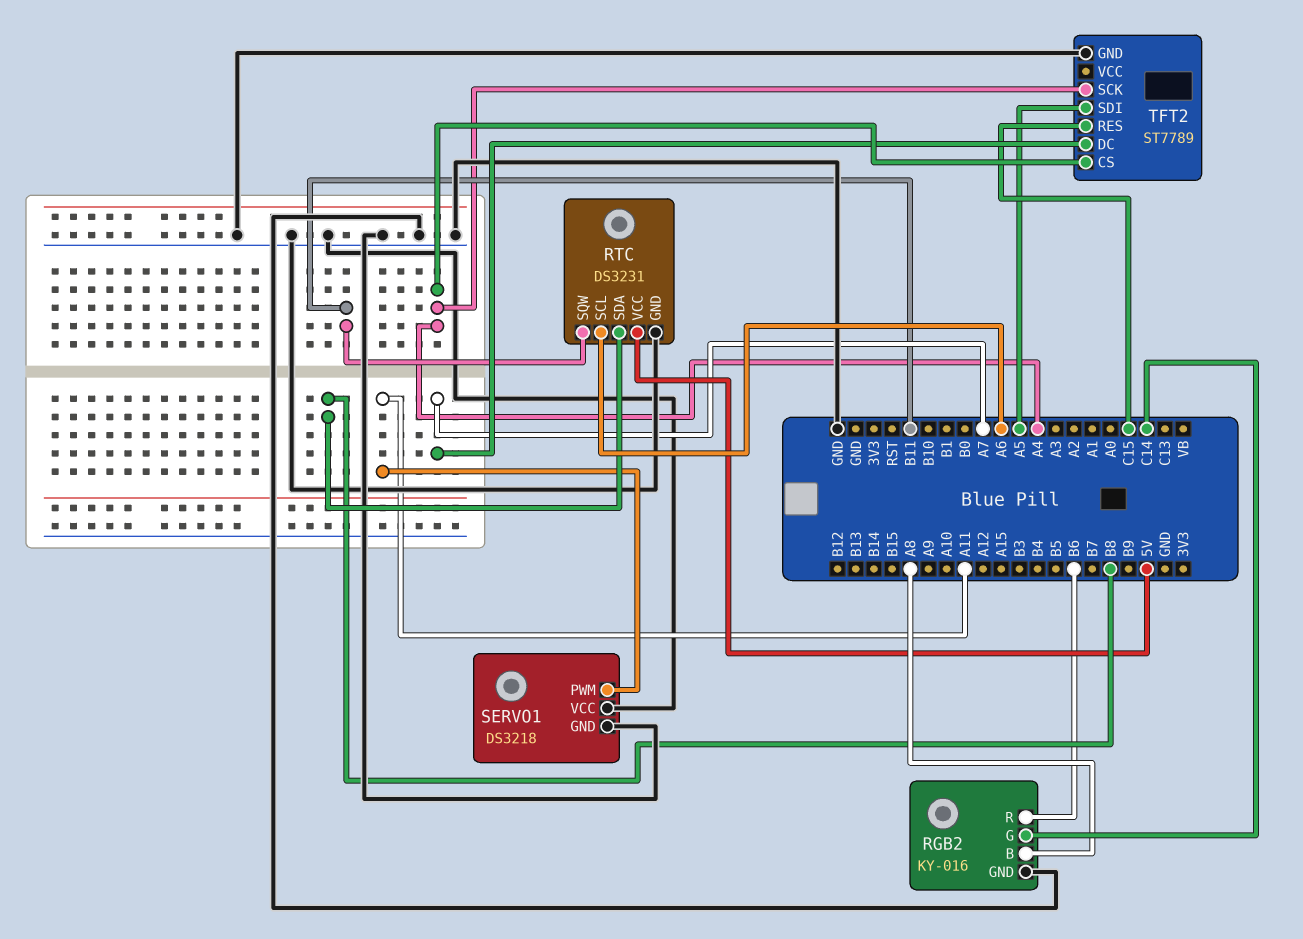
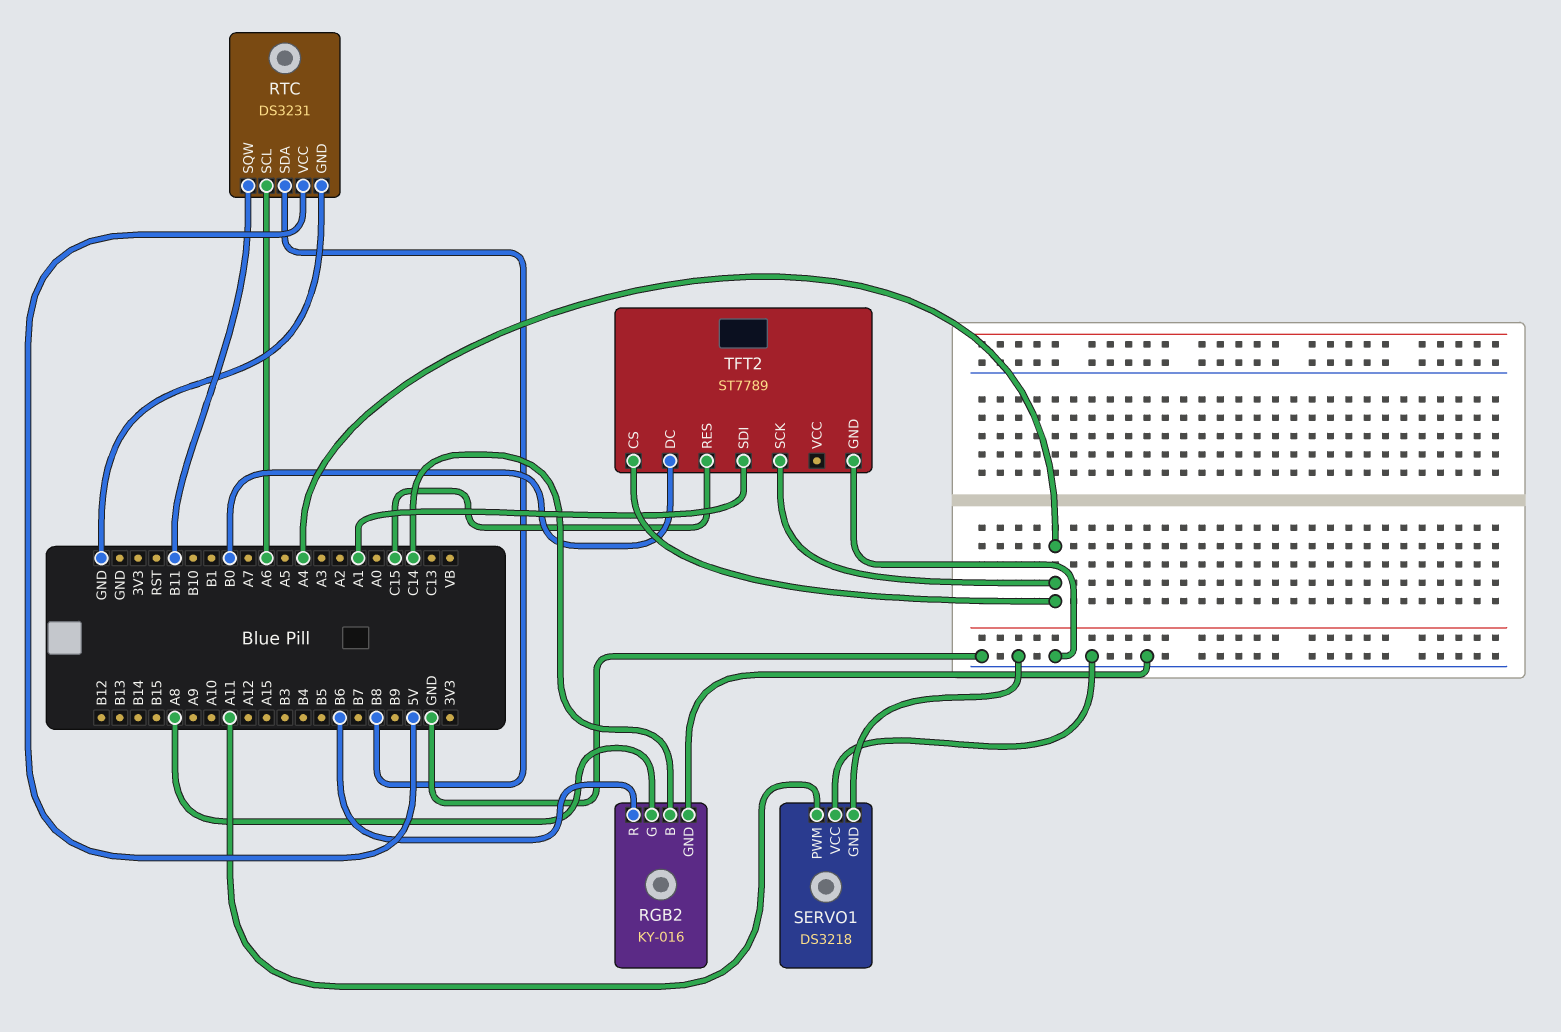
RGB2 pin B: A8 -> C14
RGB2 pin G: C14 -> A8
TFT2 pin DC: A7 -> B0
TFT2 pin SDI: A5 -> A1

